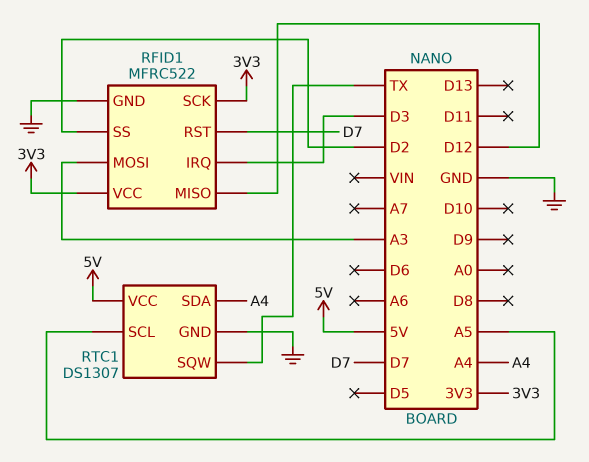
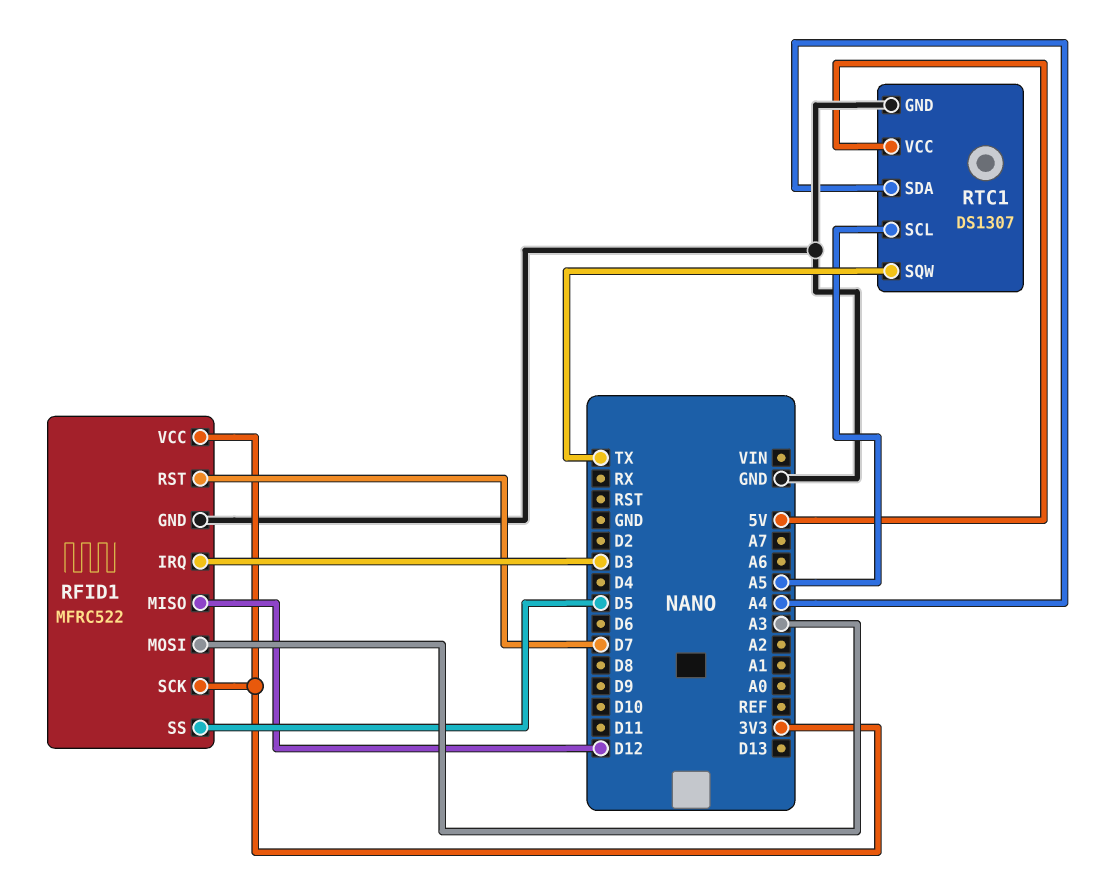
RFID1 pin SS: D2 -> D5

